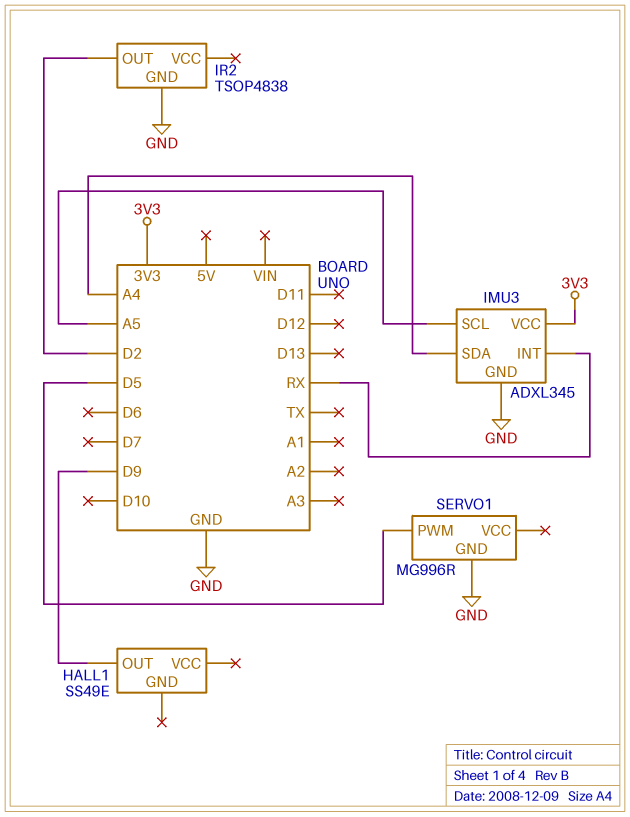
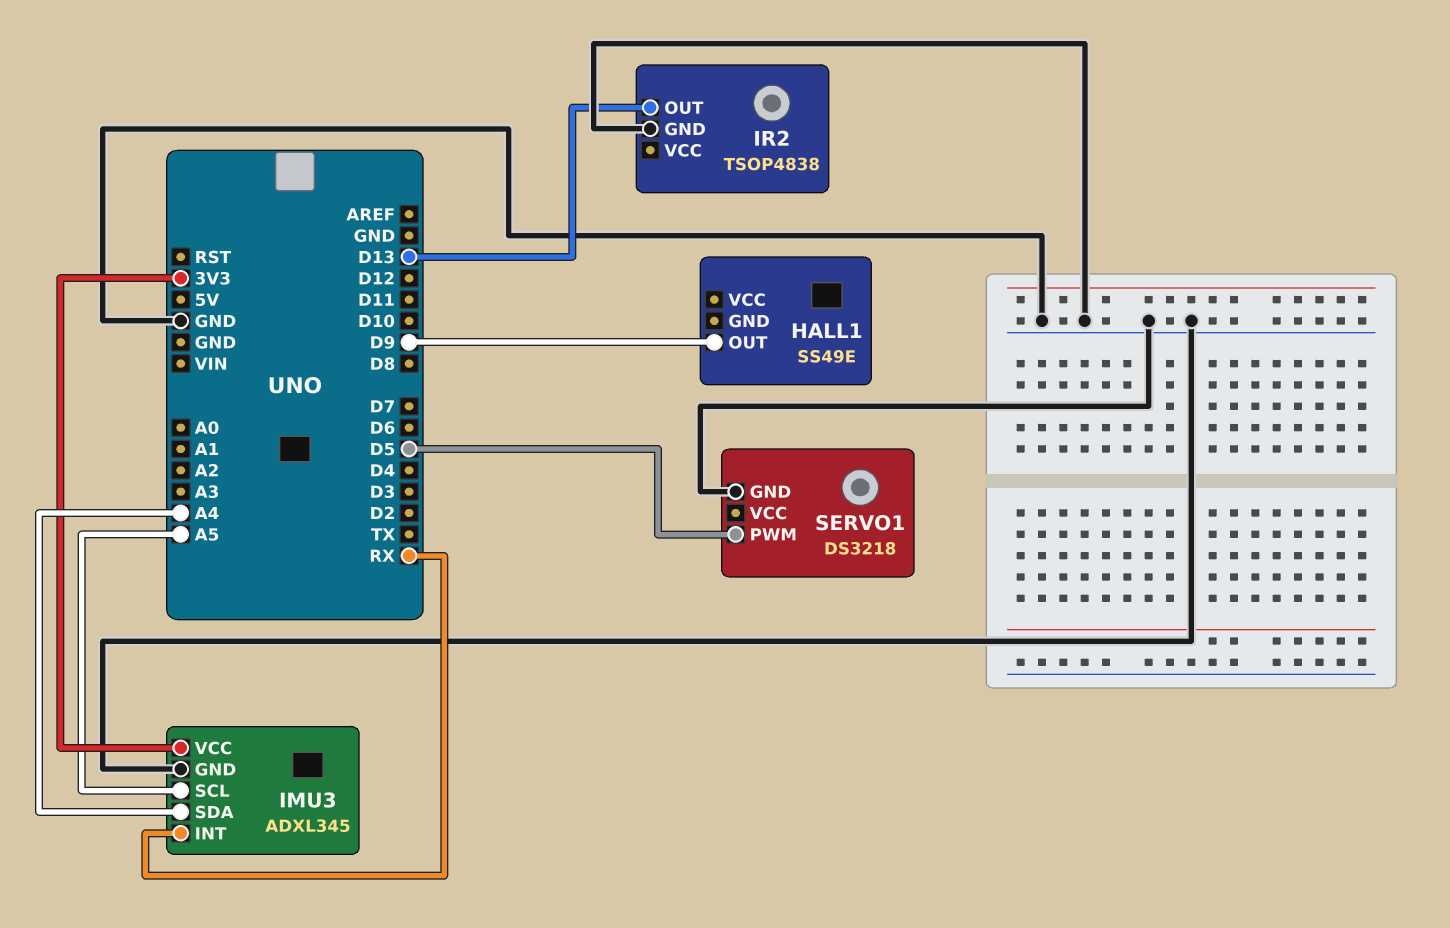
IR2 pin OUT: D2 -> D13
SERVO1: MG996R -> DS3218

